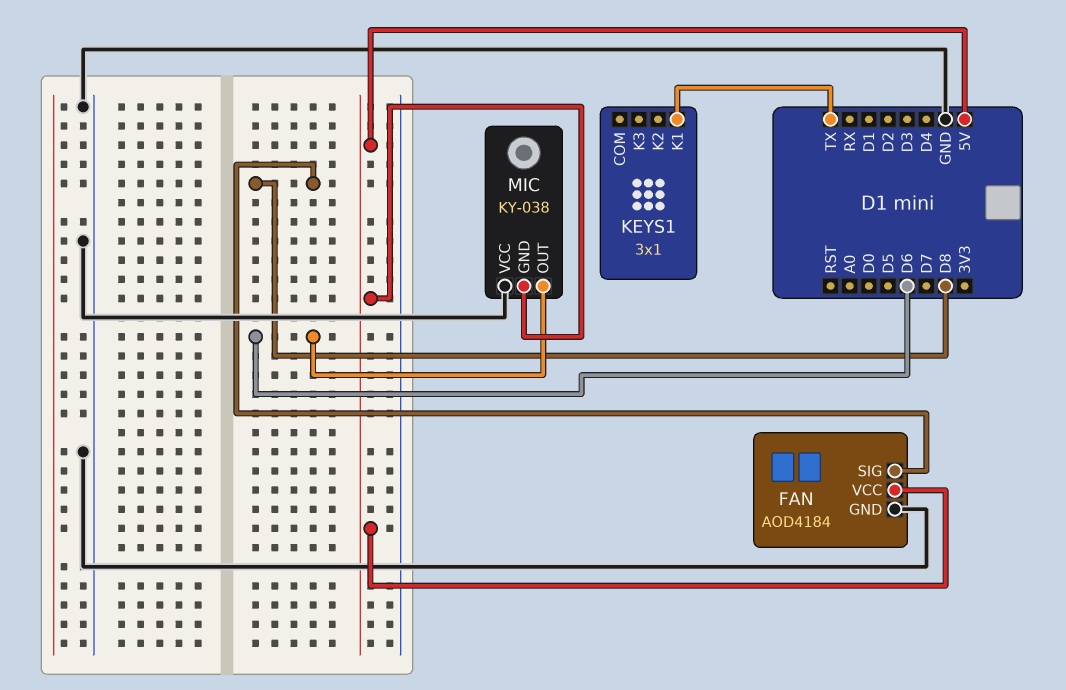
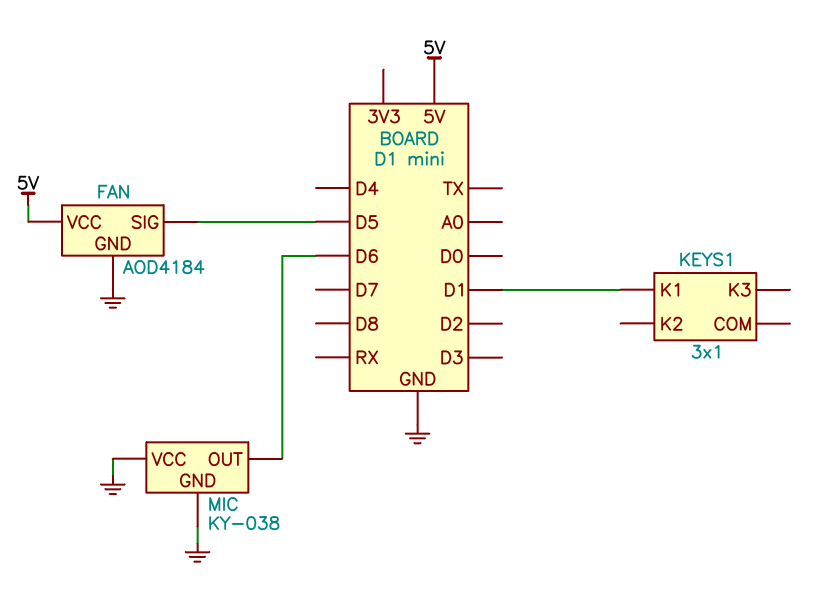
FAN pin SIG: D8 -> D5
KEYS1 pin K1: TX -> D1
MIC pin GND: 5V -> GND

